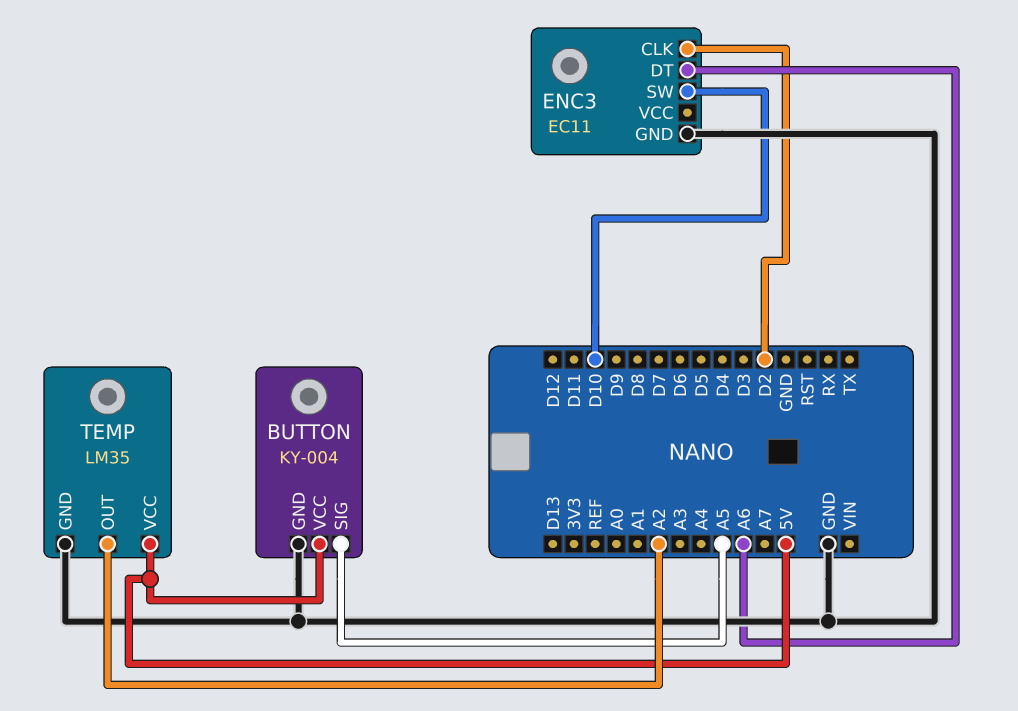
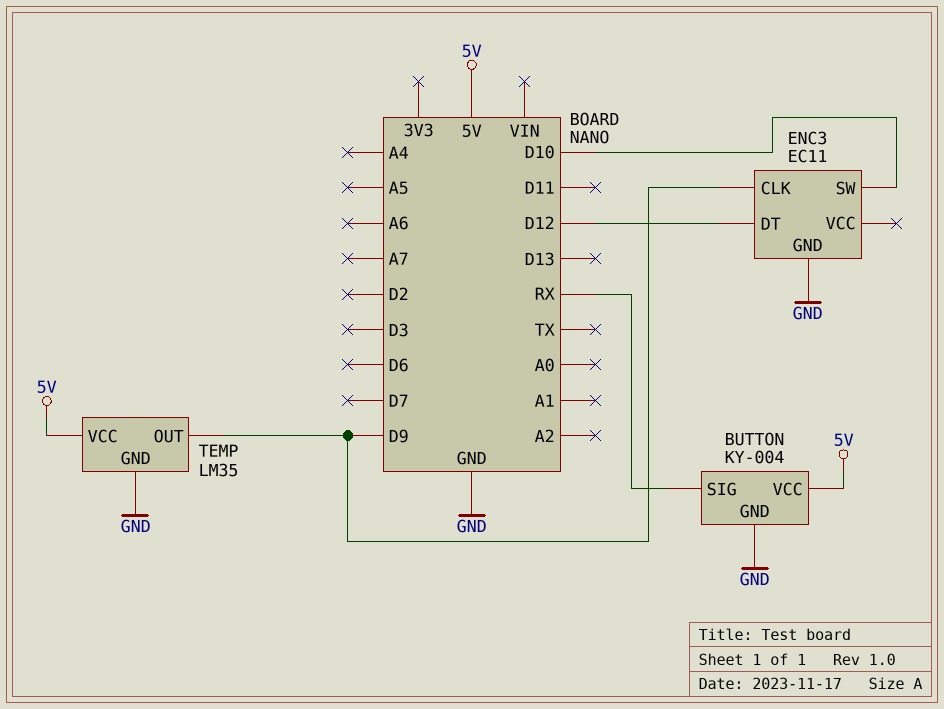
BUTTON pin SIG: A5 -> RX
ENC3 pin CLK: D2 -> D9
ENC3 pin DT: A6 -> D12
TEMP pin OUT: A2 -> D9

